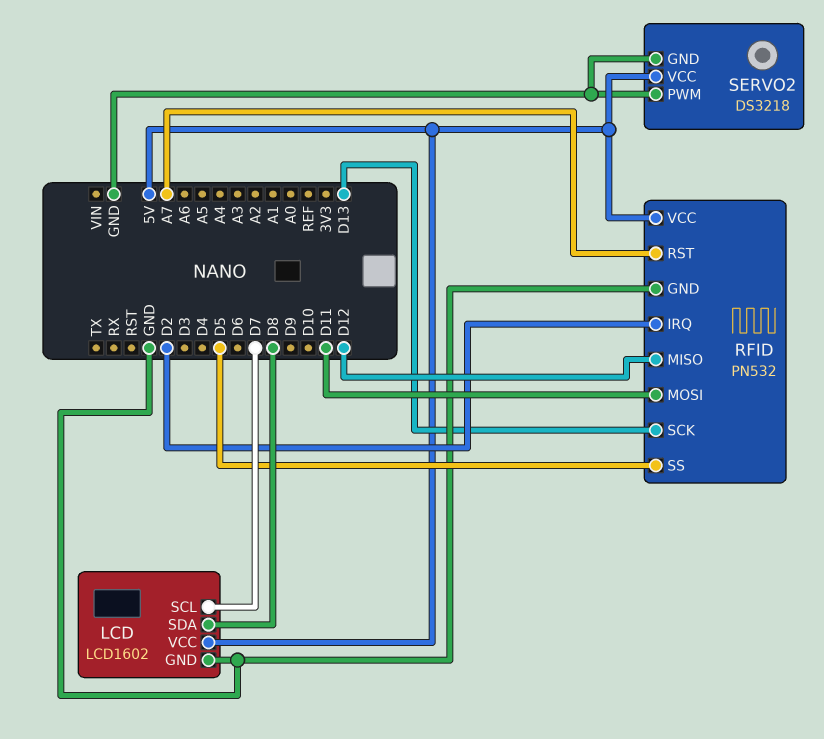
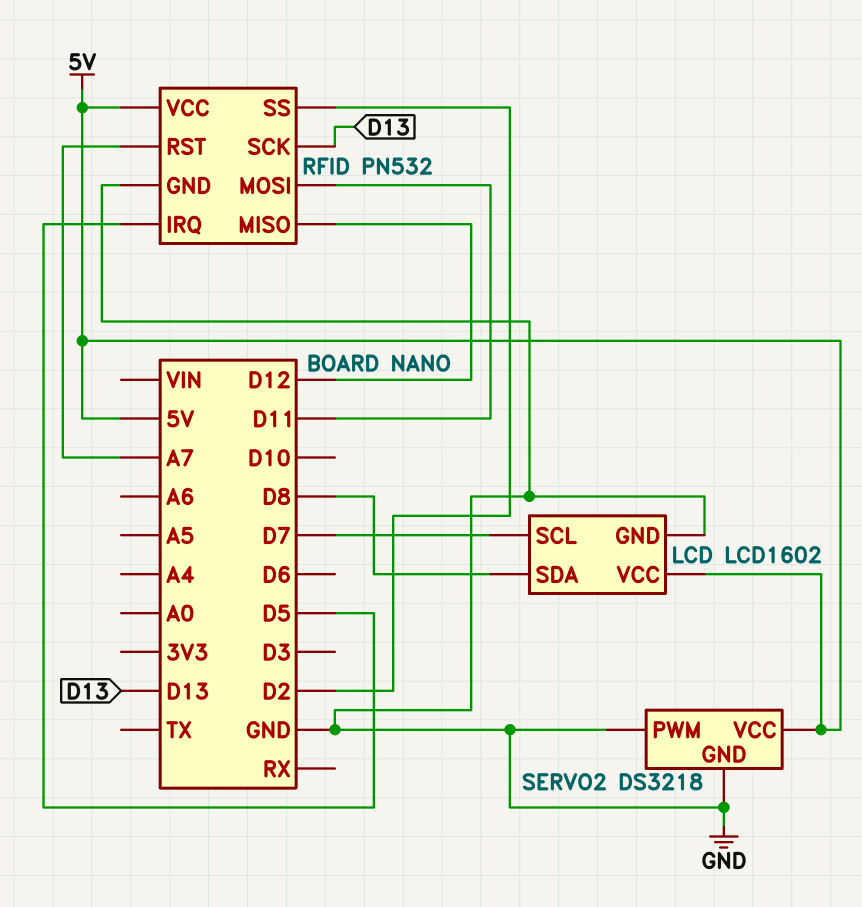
RFID pin IRQ: D2 -> D5
RFID pin SS: D5 -> D2

